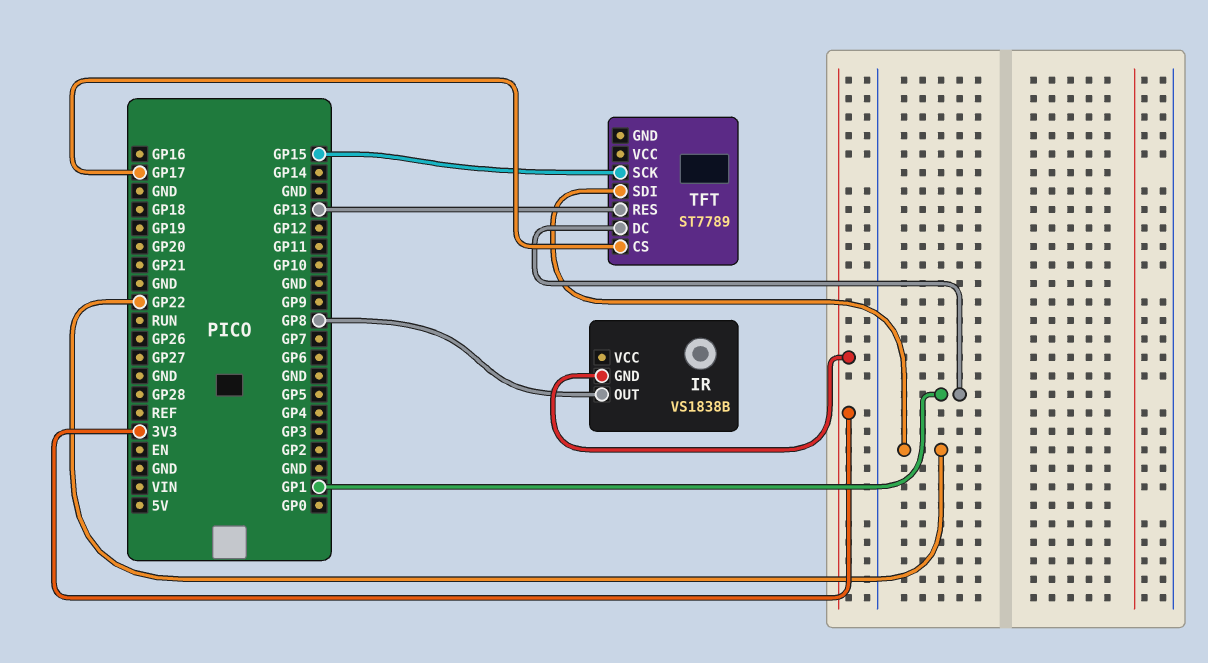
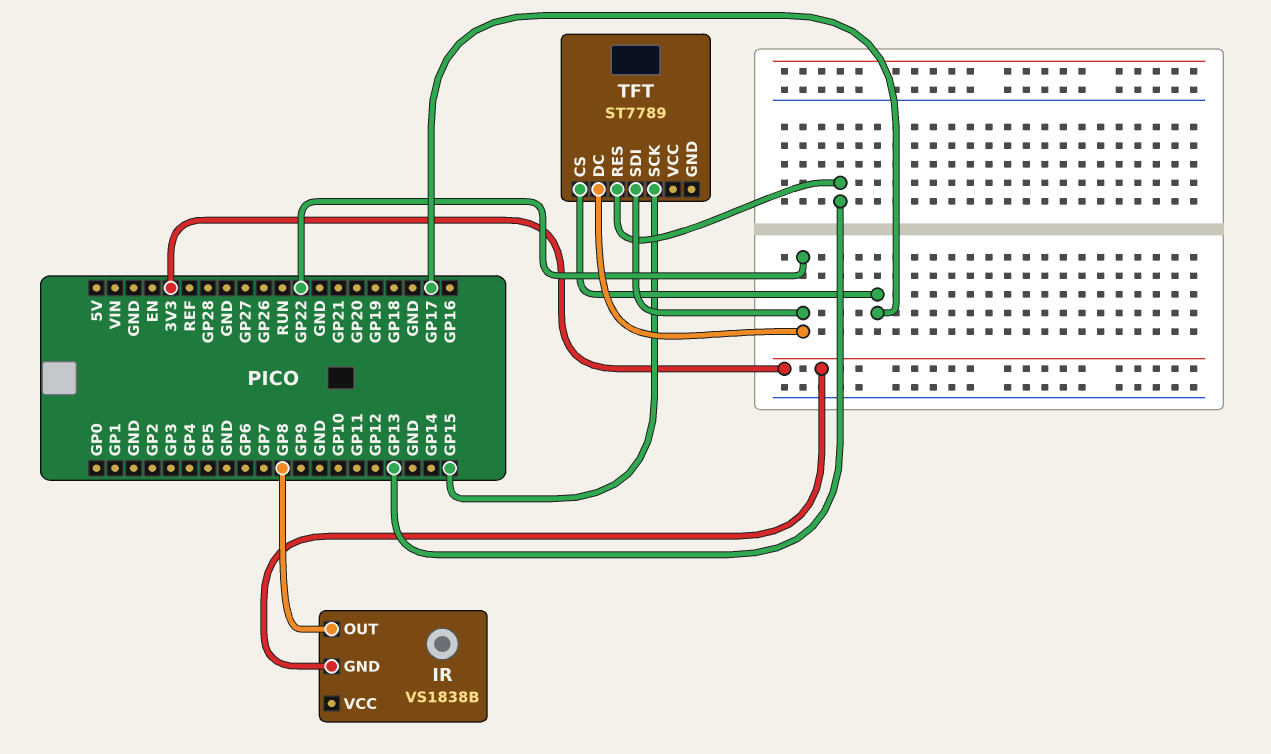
TFT pin DC: GP1 -> GP22

